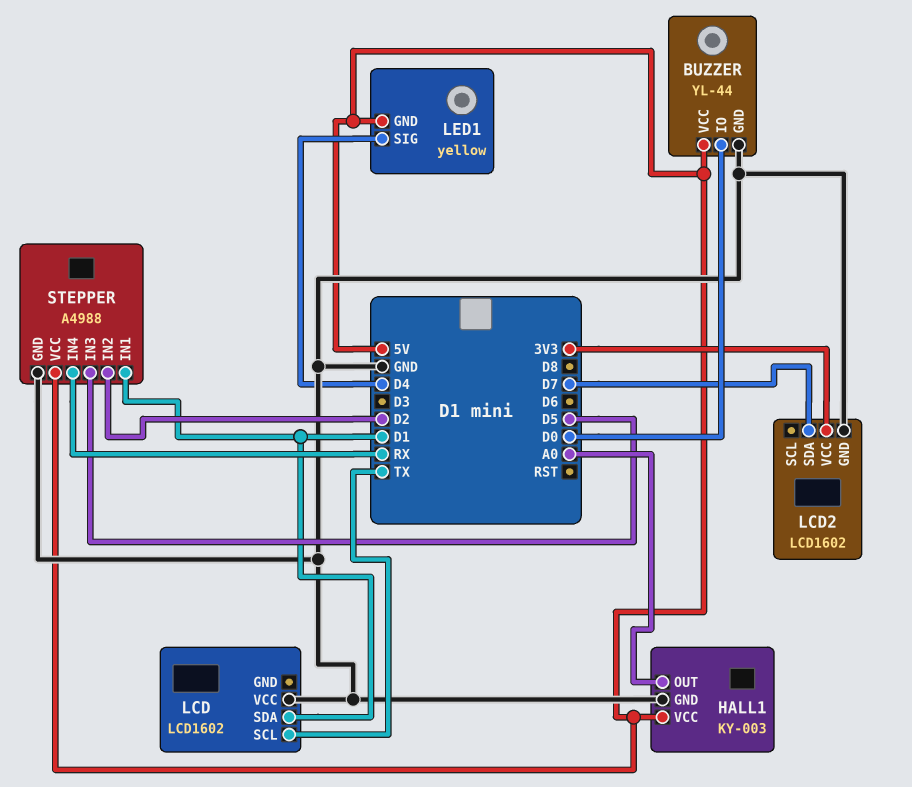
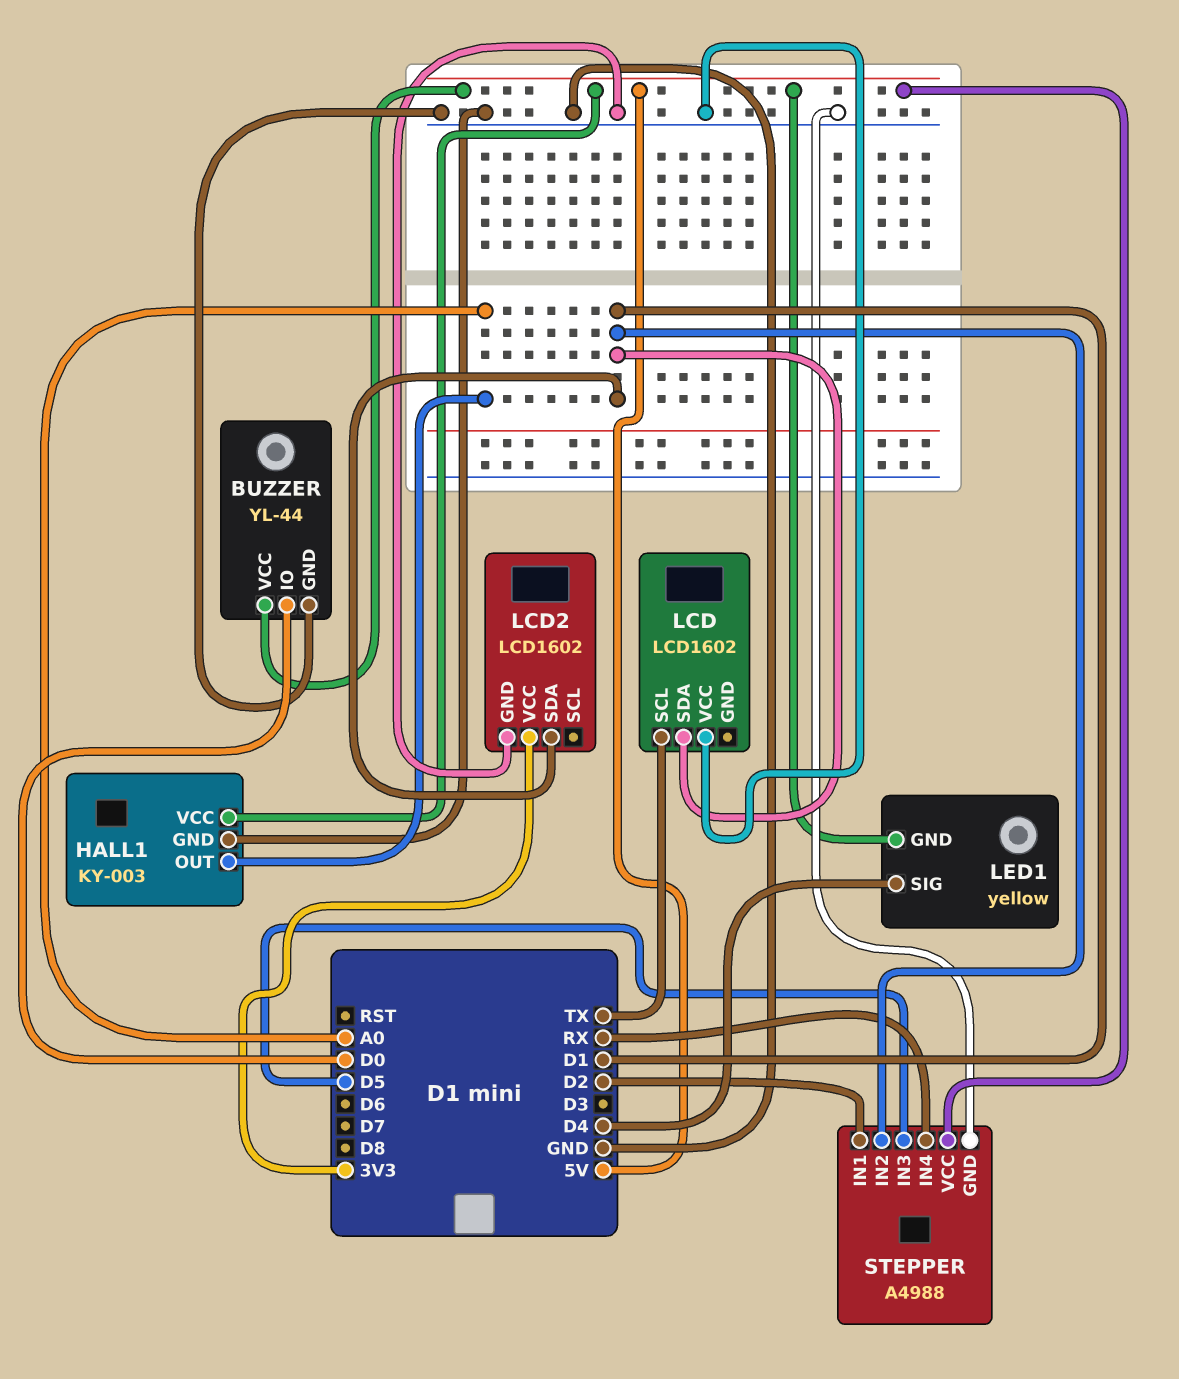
LCD2 pin SDA: D7 -> D1
STEPPER pin IN1: D1 -> D2
STEPPER pin IN2: D2 -> D1

